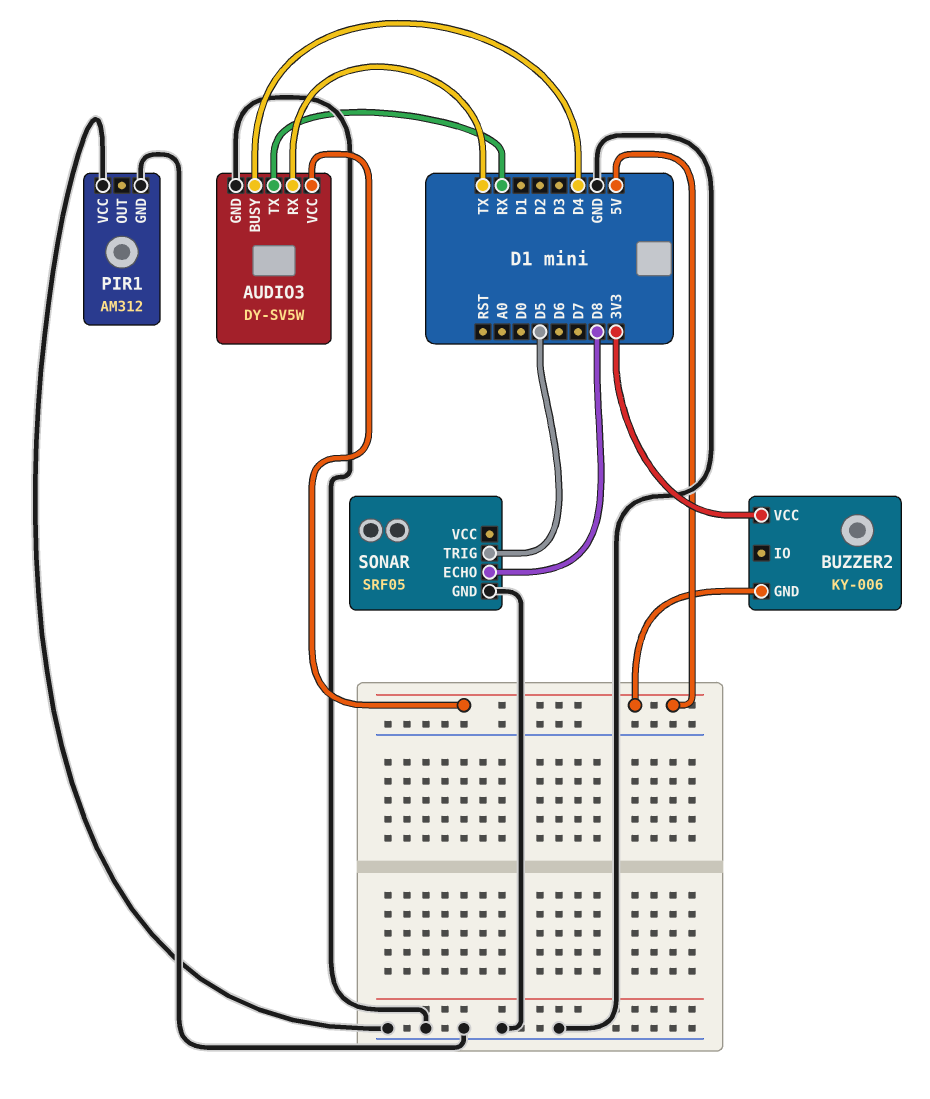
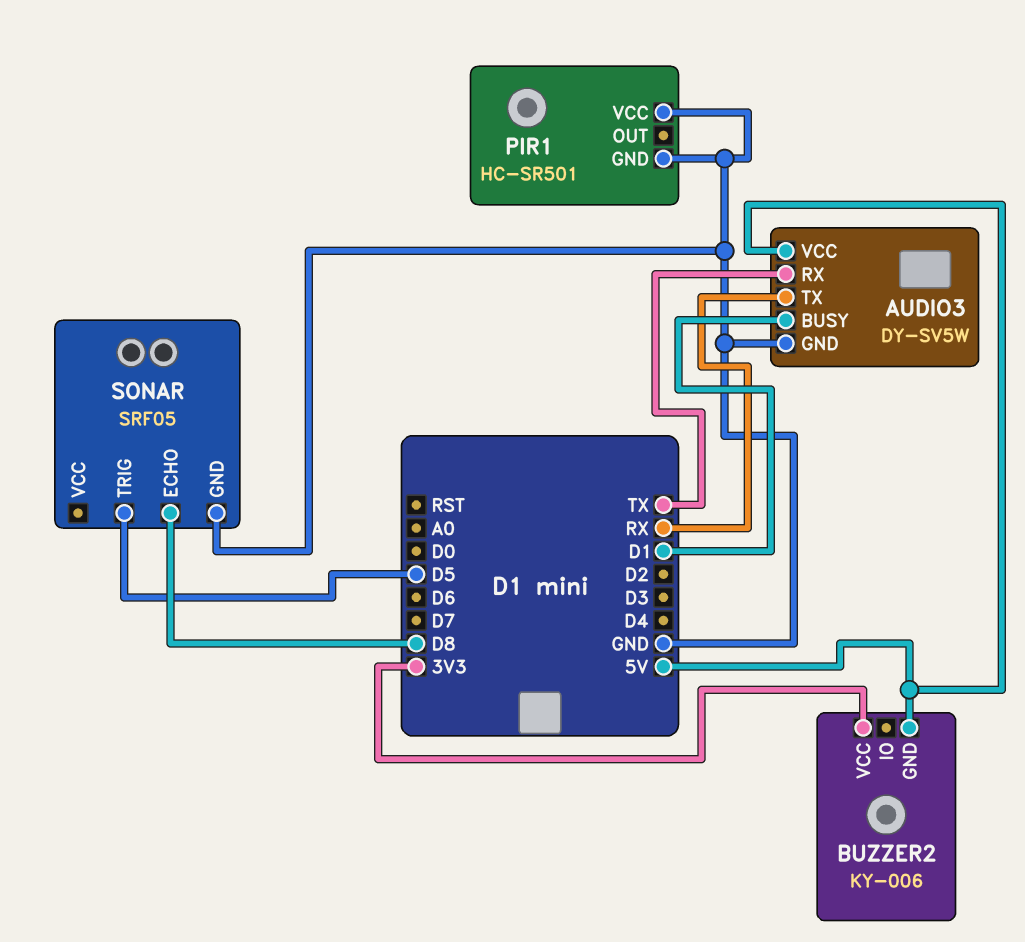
AUDIO3 pin BUSY: D4 -> D1
PIR1: AM312 -> HC-SR501

